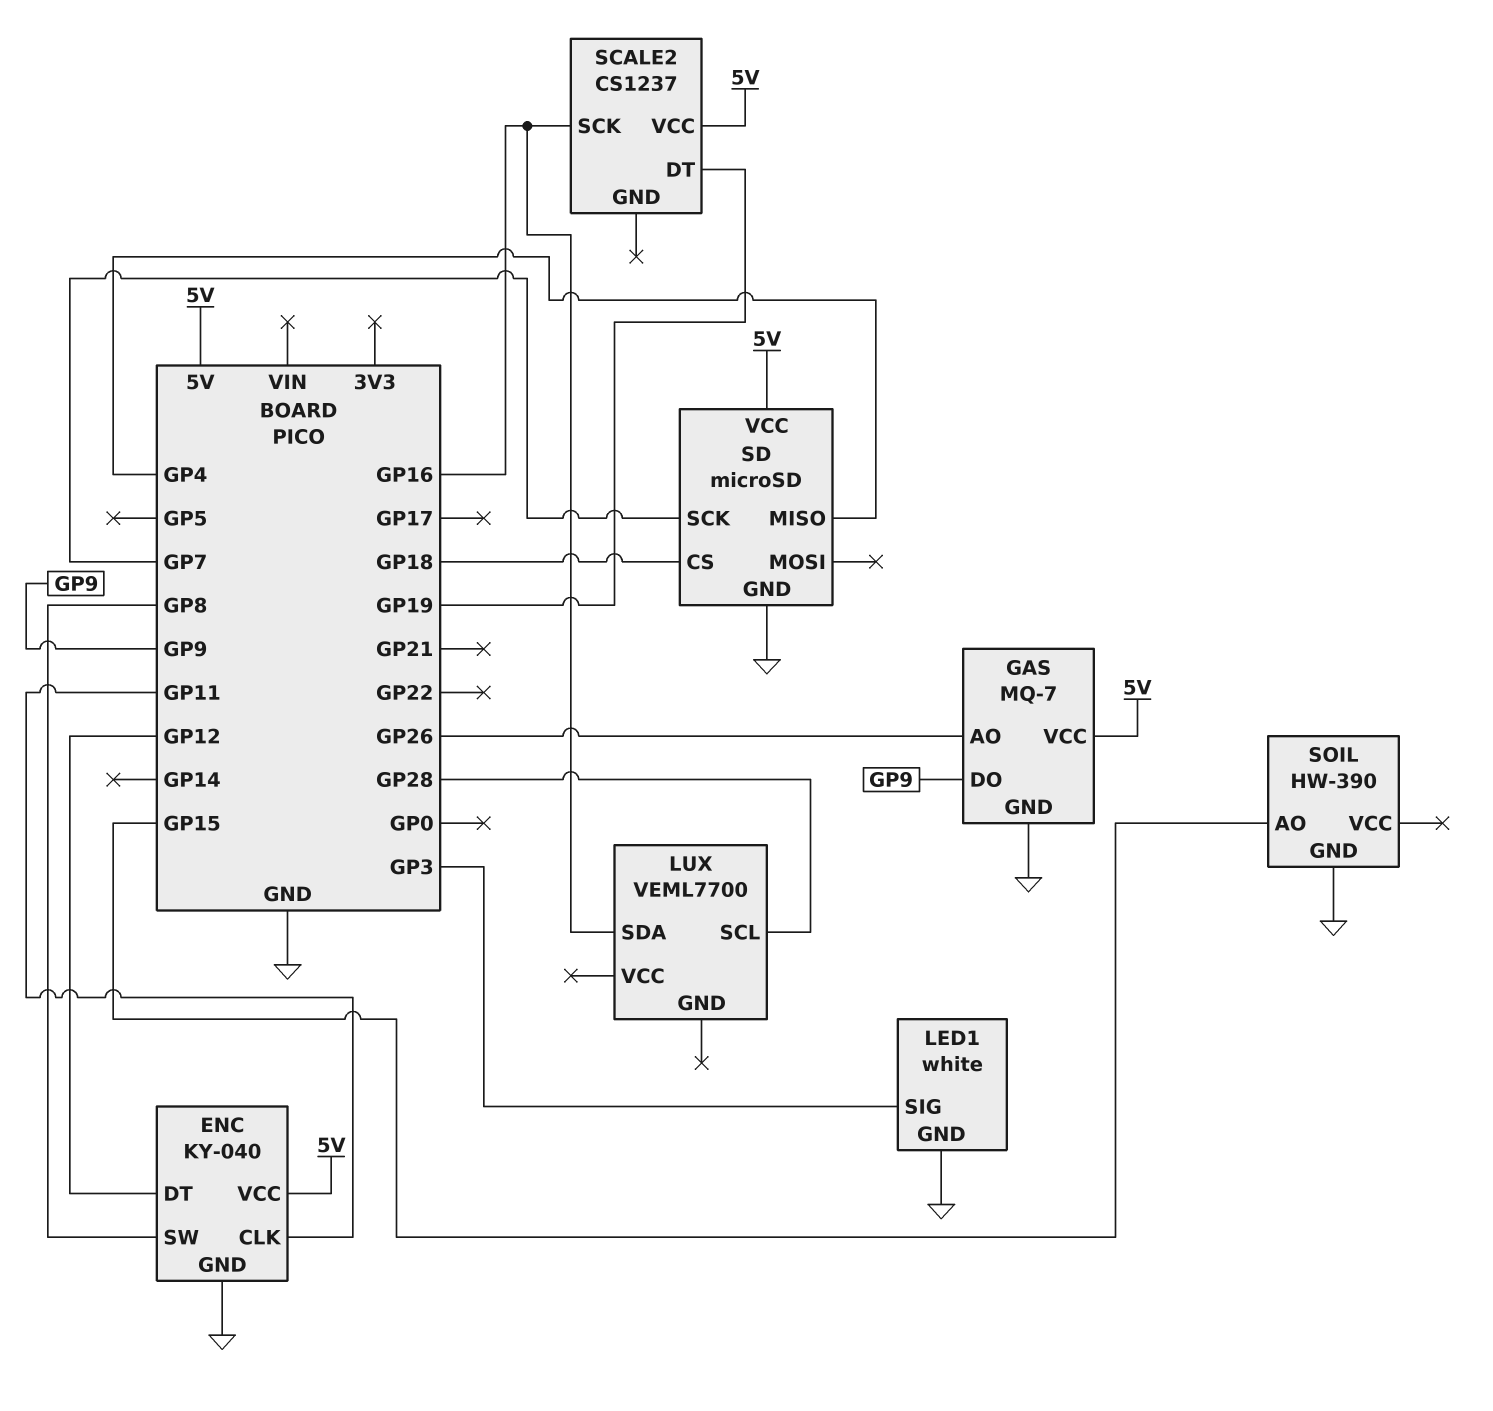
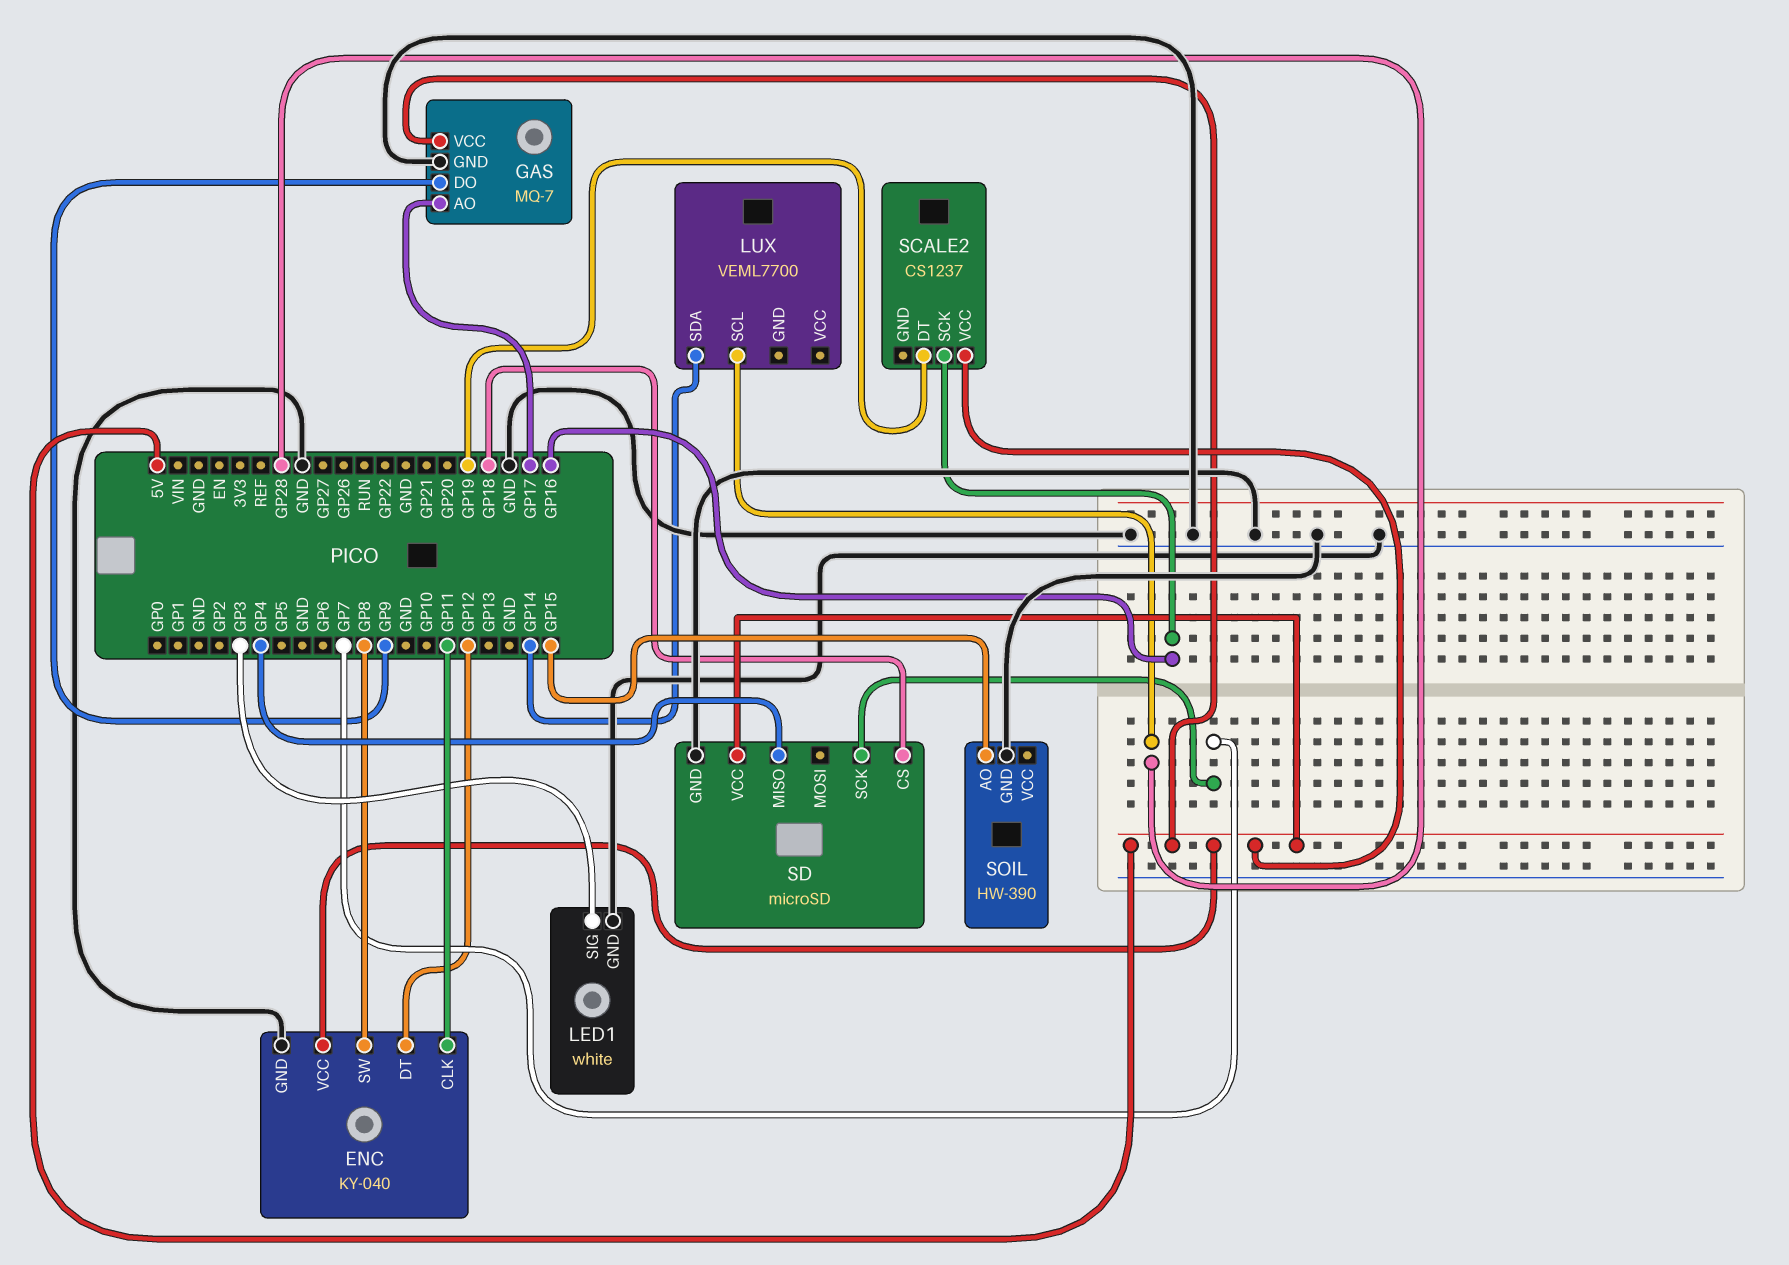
GAS pin AO: GP26 -> GP17
LUX pin SDA: GP16 -> GP14

